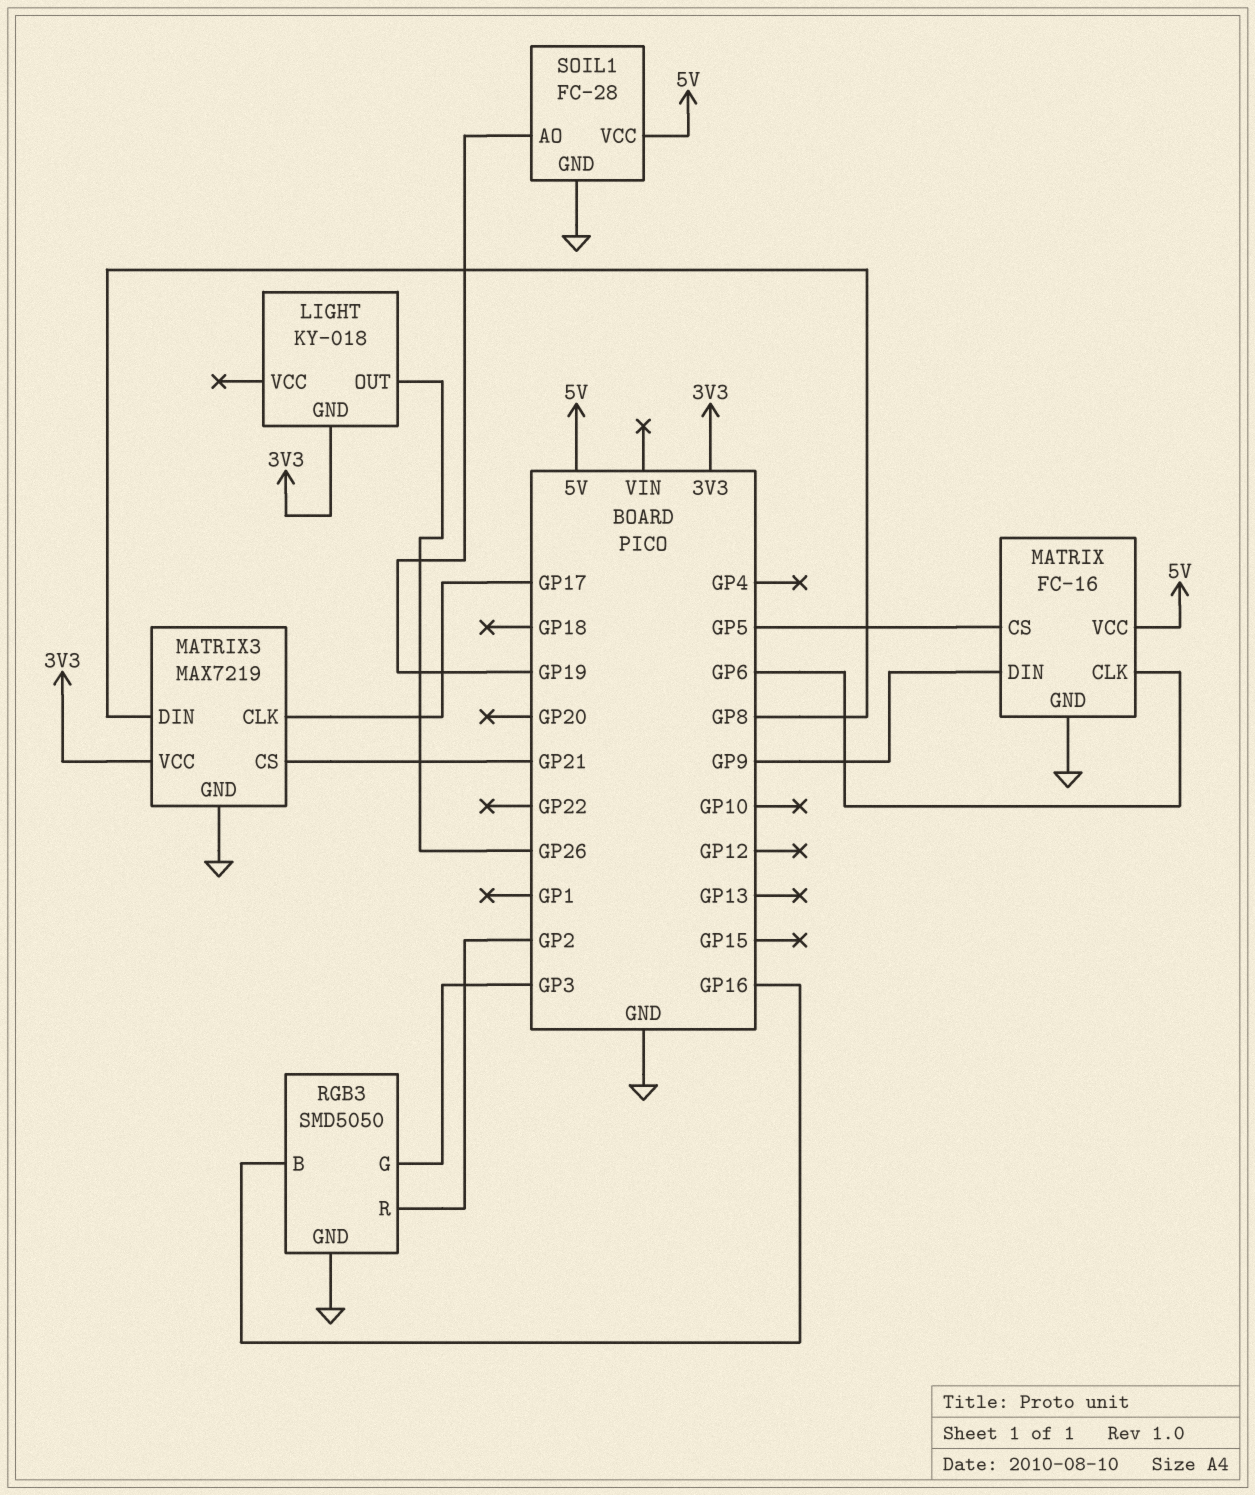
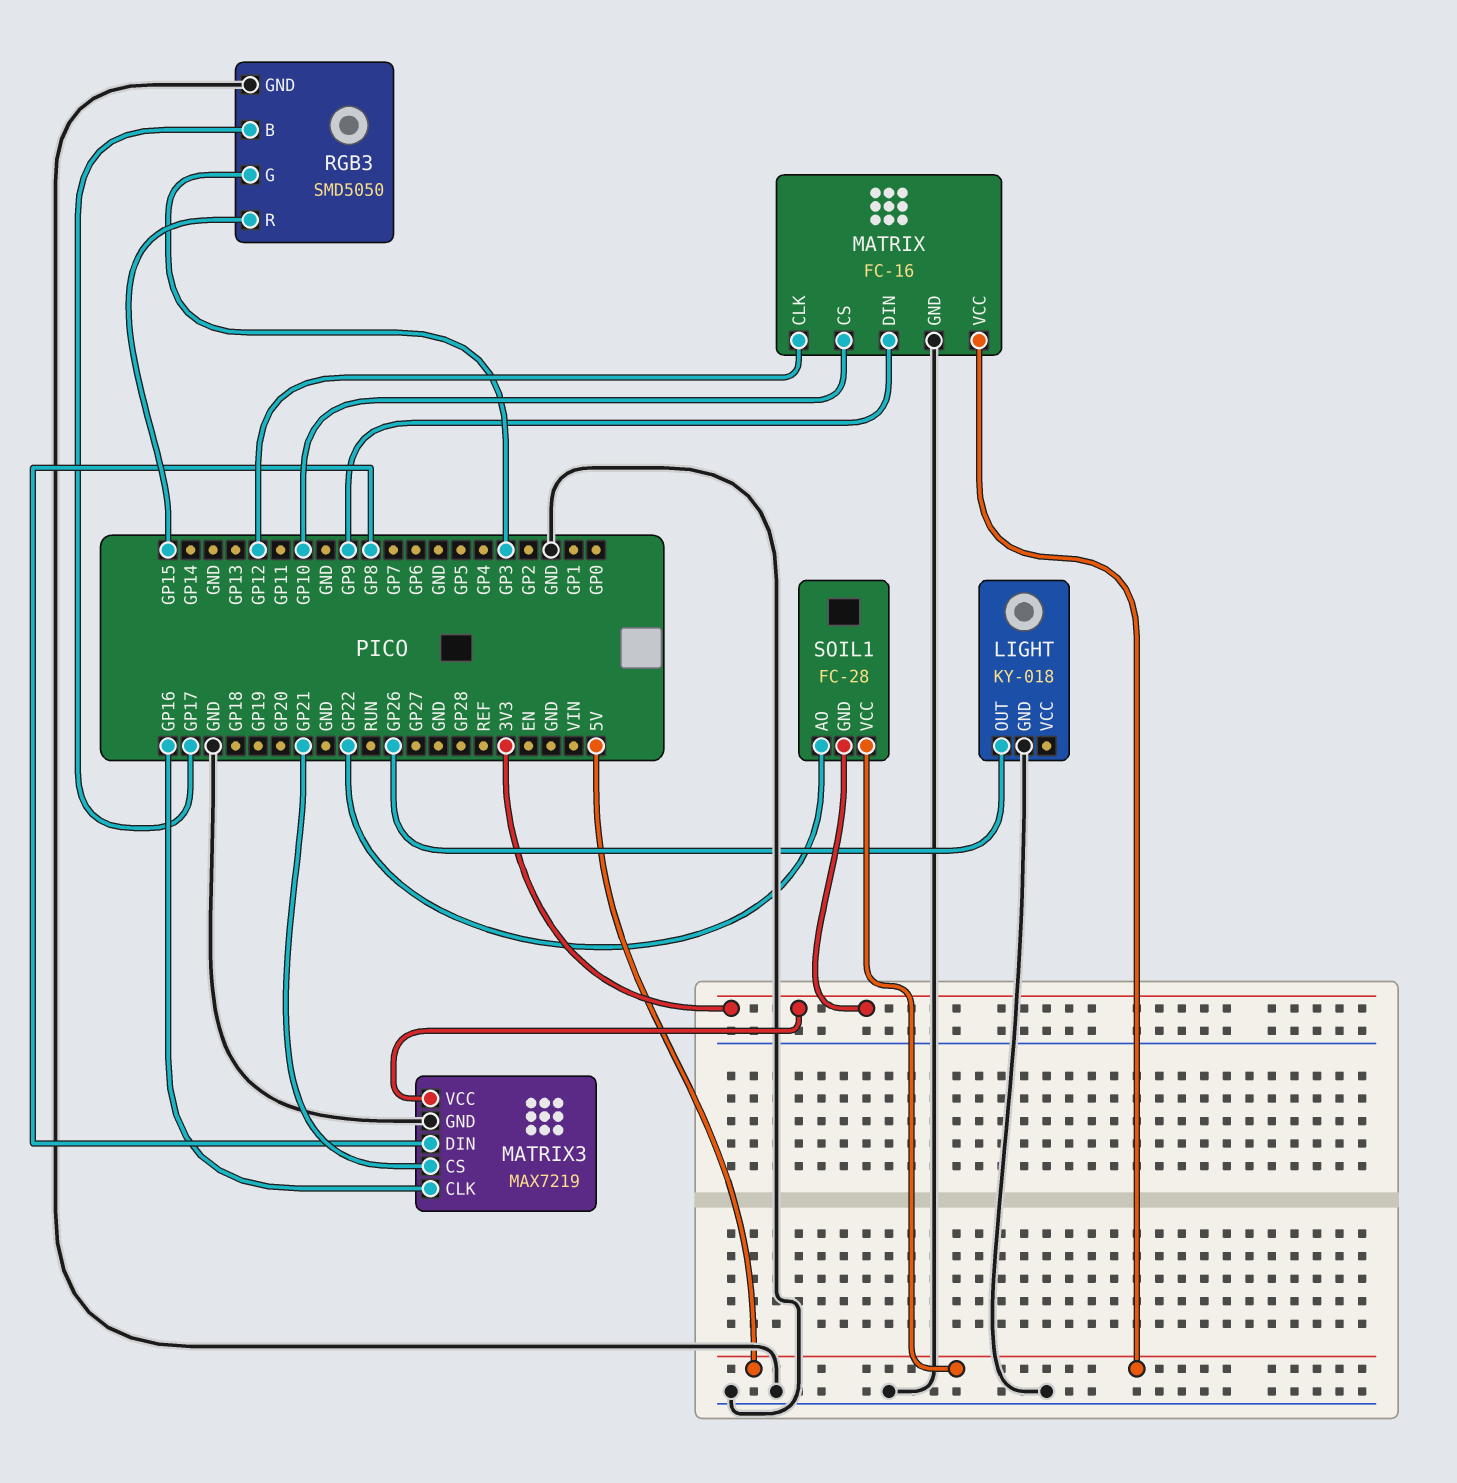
LIGHT pin GND: 3V3 -> GND
MATRIX pin CLK: GP6 -> GP12
MATRIX pin CS: GP5 -> GP10
MATRIX3 pin CLK: GP17 -> GP16
RGB3 pin B: GP16 -> GP17
RGB3 pin R: GP2 -> GP15
SOIL1 pin AO: GP19 -> GP22
SOIL1 pin GND: GND -> 3V3

